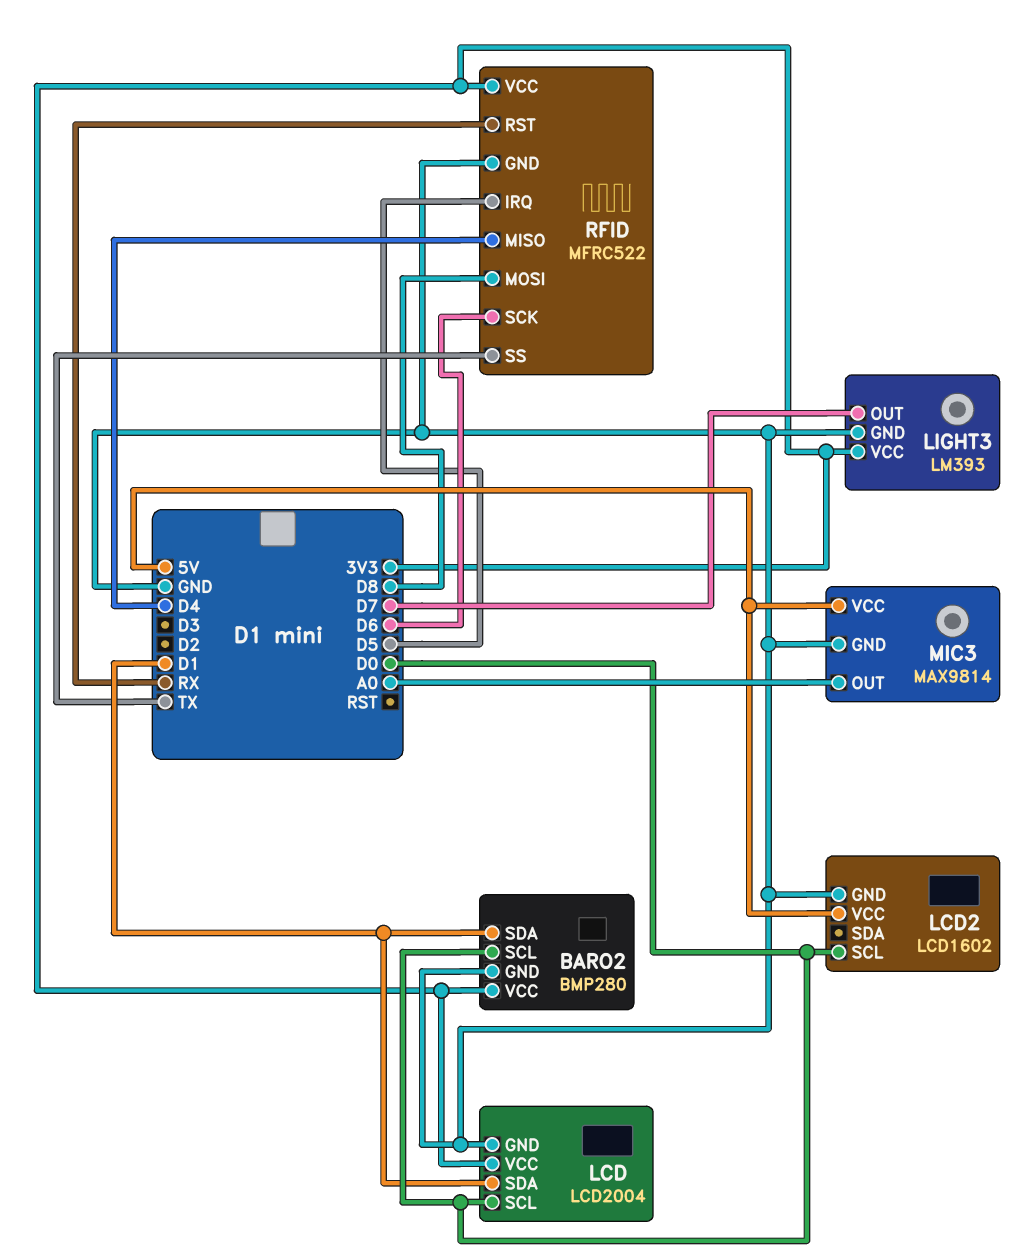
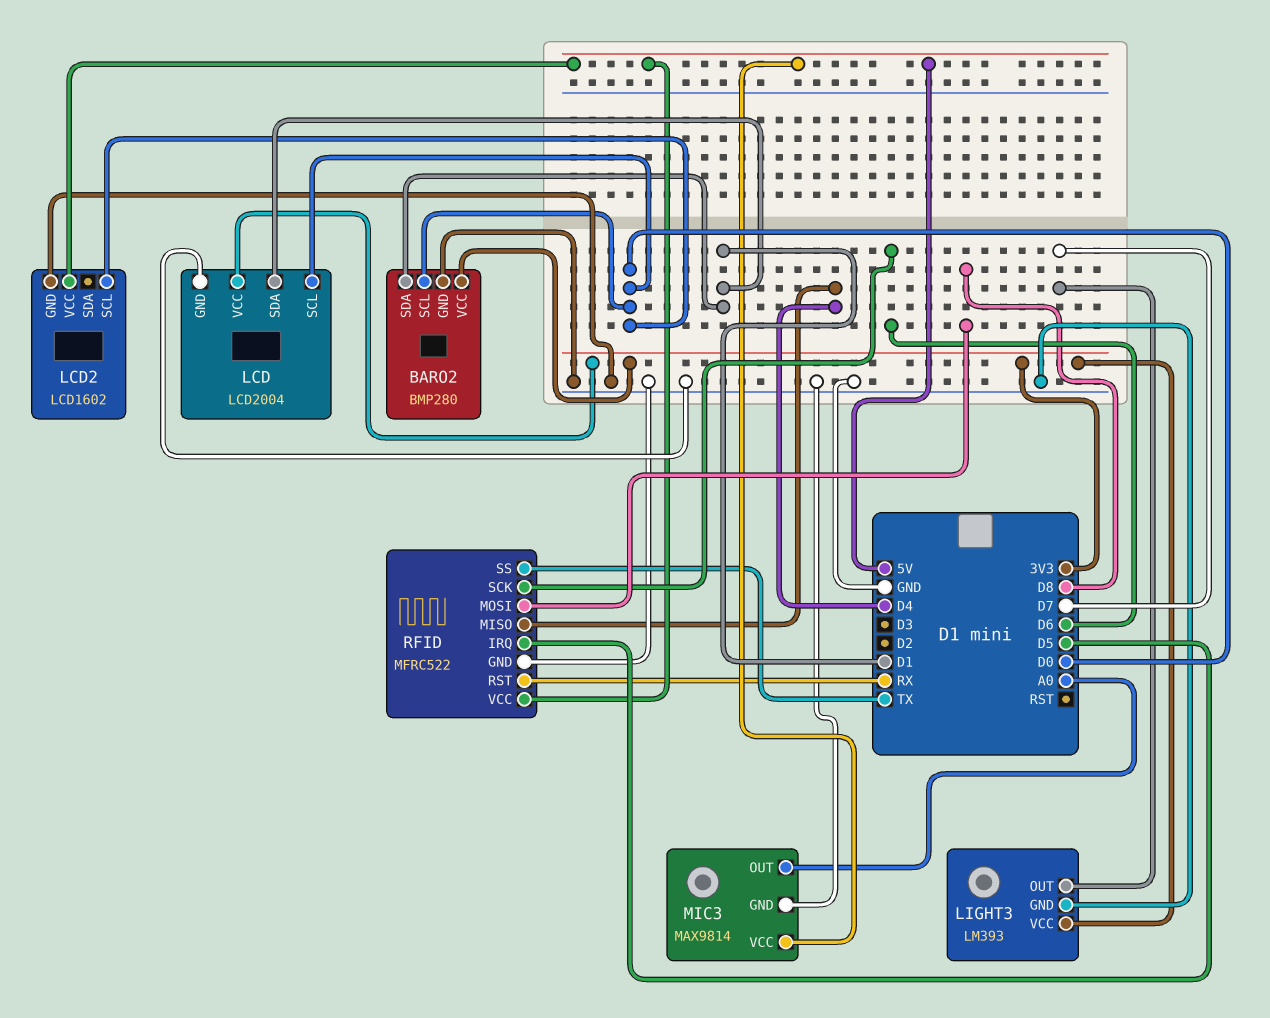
RFID pin VCC: 3V3 -> 5V

